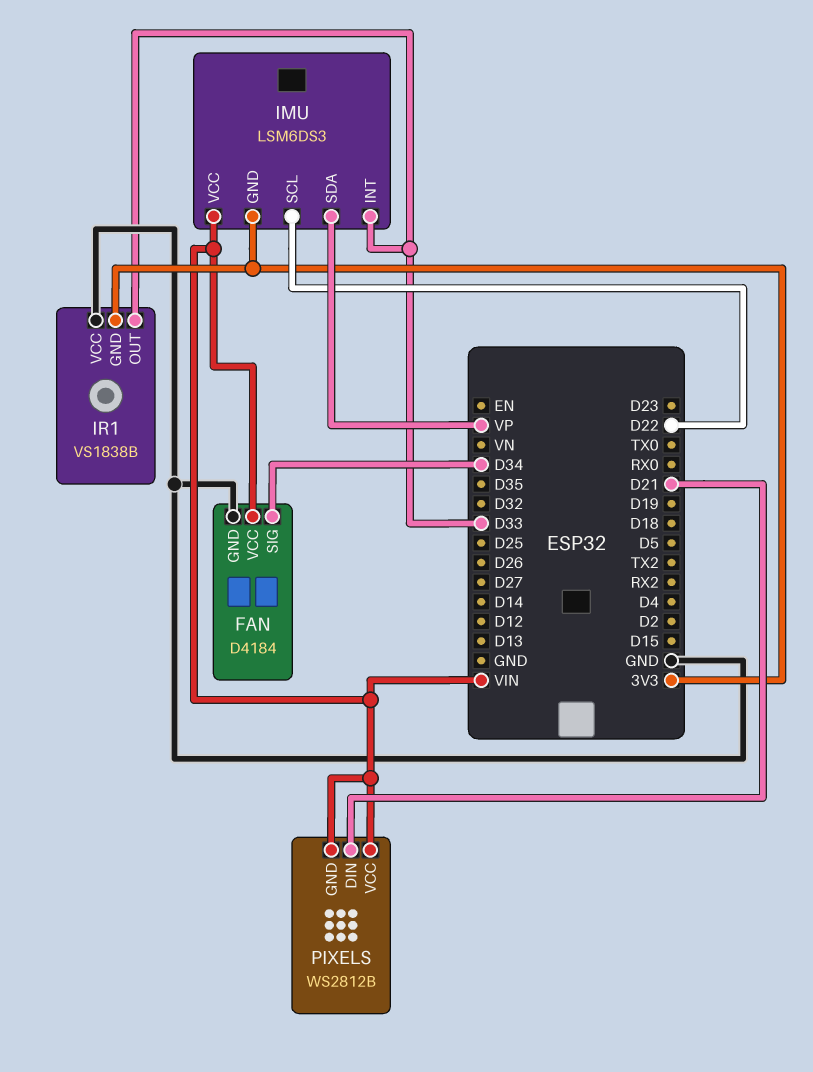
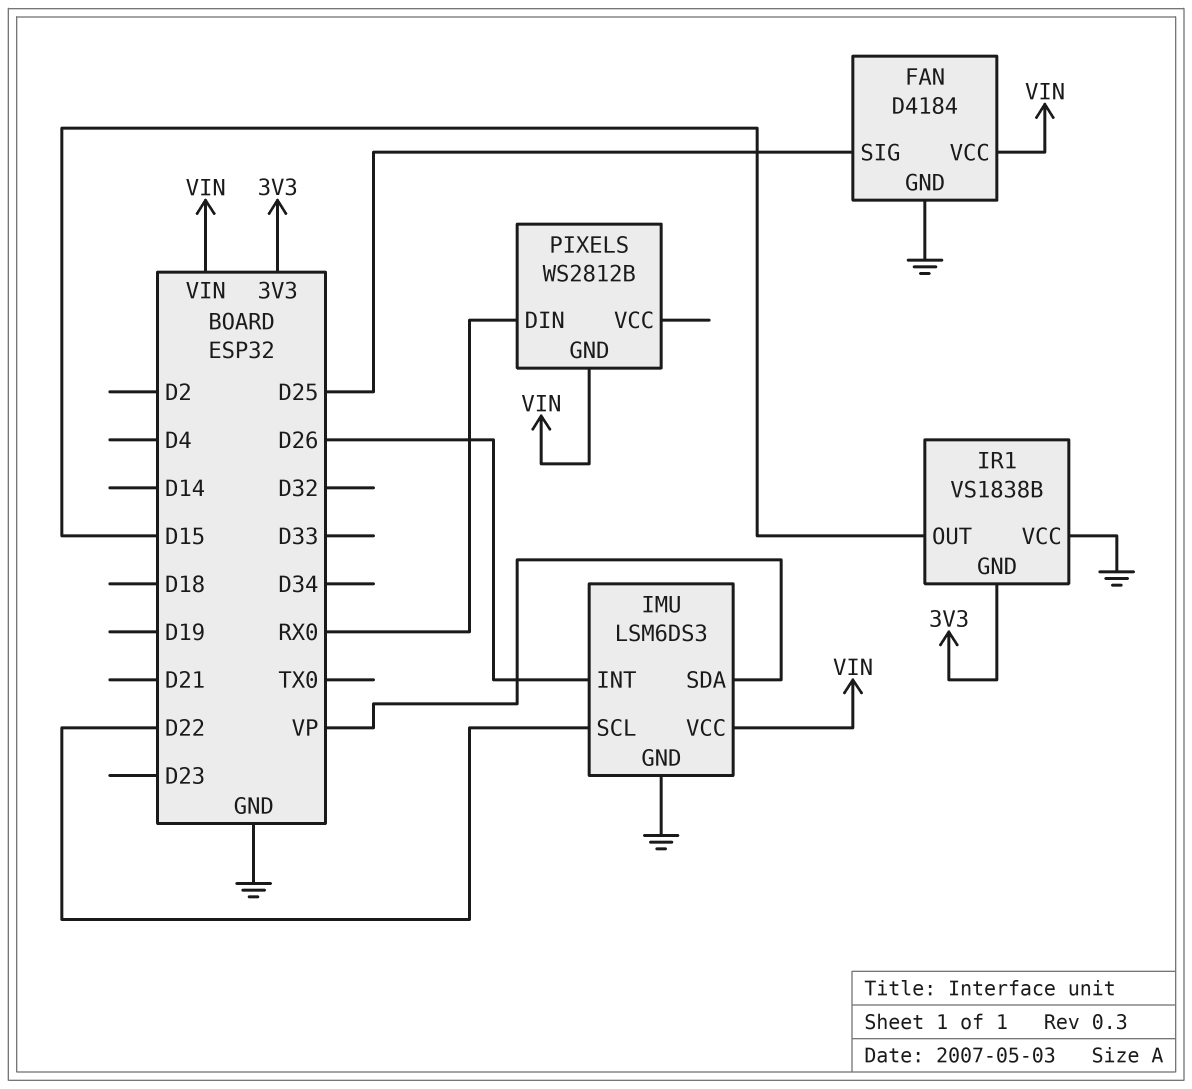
FAN pin SIG: D34 -> D25
IMU pin GND: 3V3 -> GND
IMU pin INT: D33 -> D26
IR1 pin OUT: D33 -> D15
PIXELS pin DIN: D21 -> RX0
PIXELS pin VCC: VIN -> none

